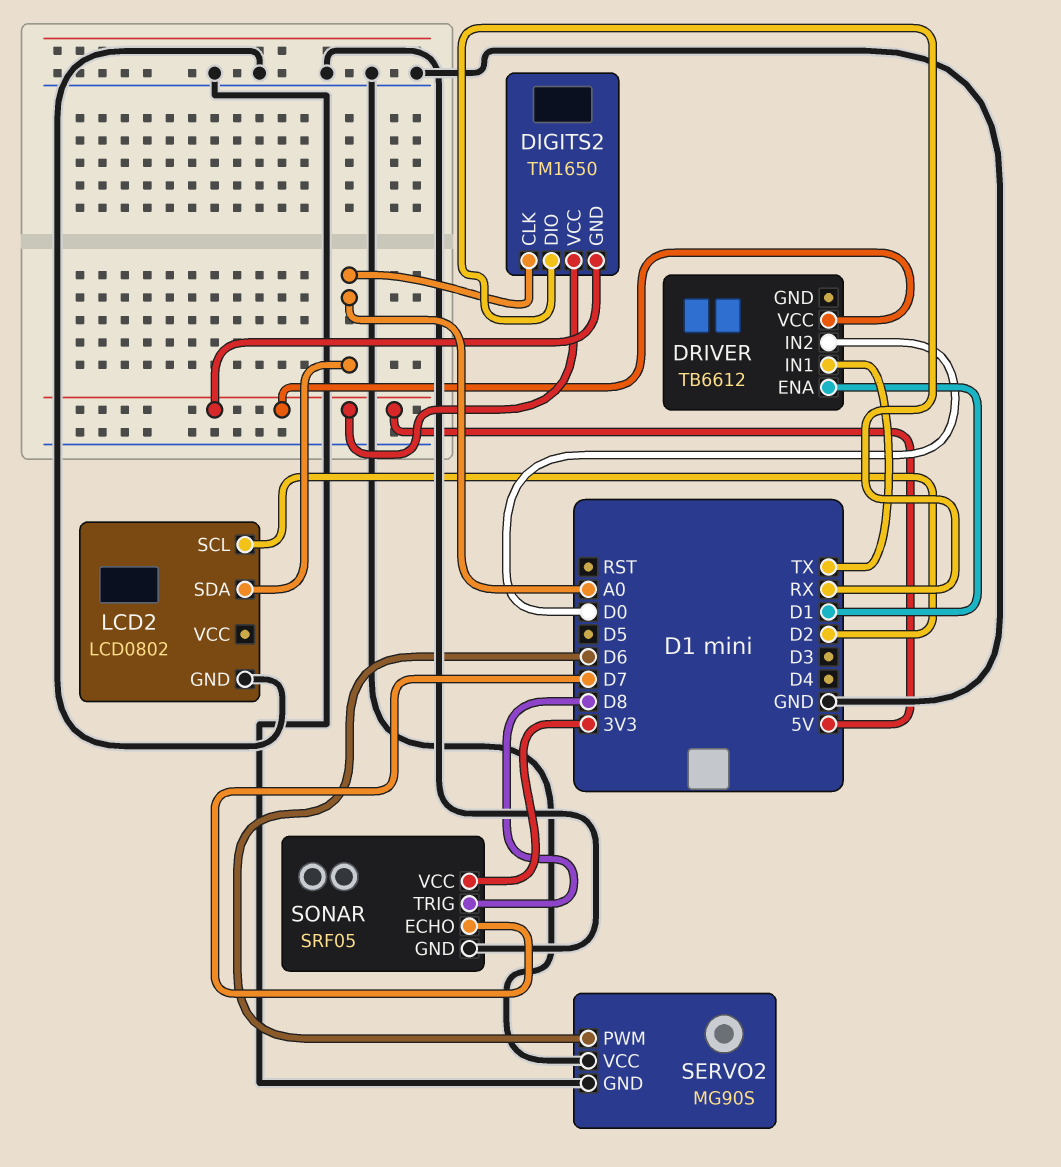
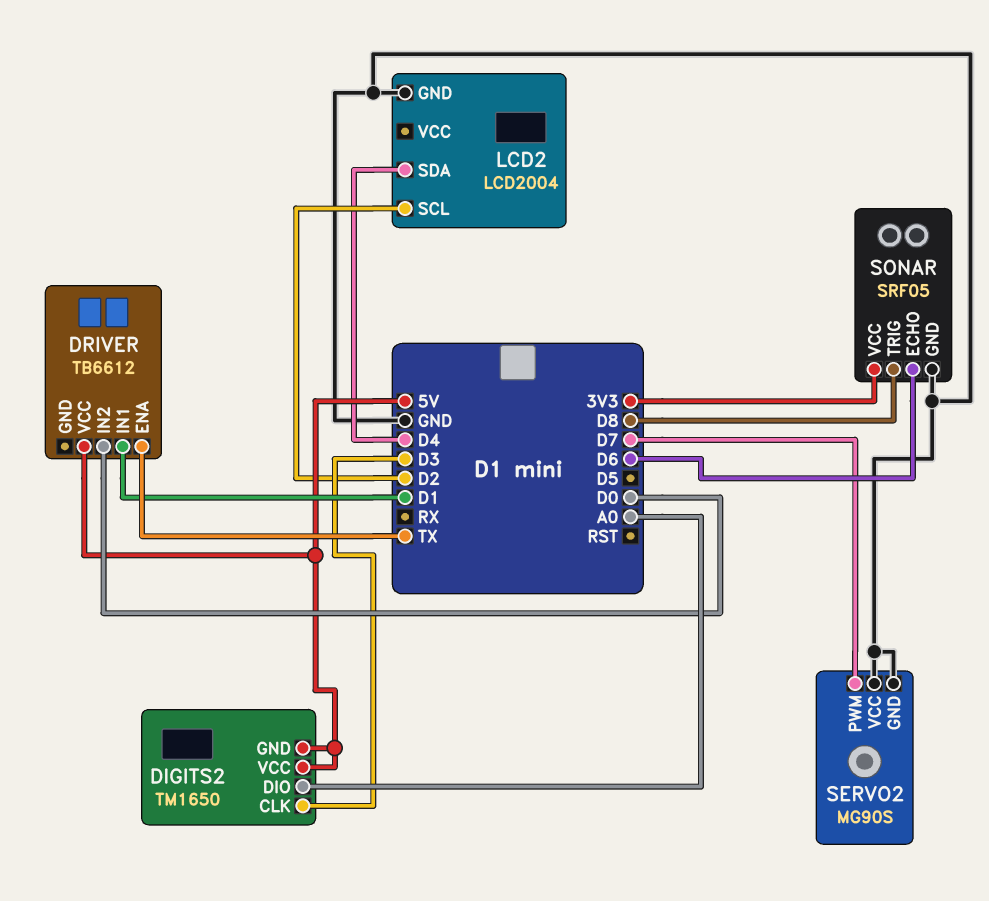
DIGITS2 pin CLK: A0 -> D3
DIGITS2 pin DIO: RX -> A0
DRIVER pin ENA: D1 -> TX
DRIVER pin IN1: TX -> D1
LCD2: LCD0802 -> LCD2004
LCD2 pin SDA: A0 -> D4
SERVO2 pin PWM: D6 -> D7
SONAR pin ECHO: D7 -> D6

